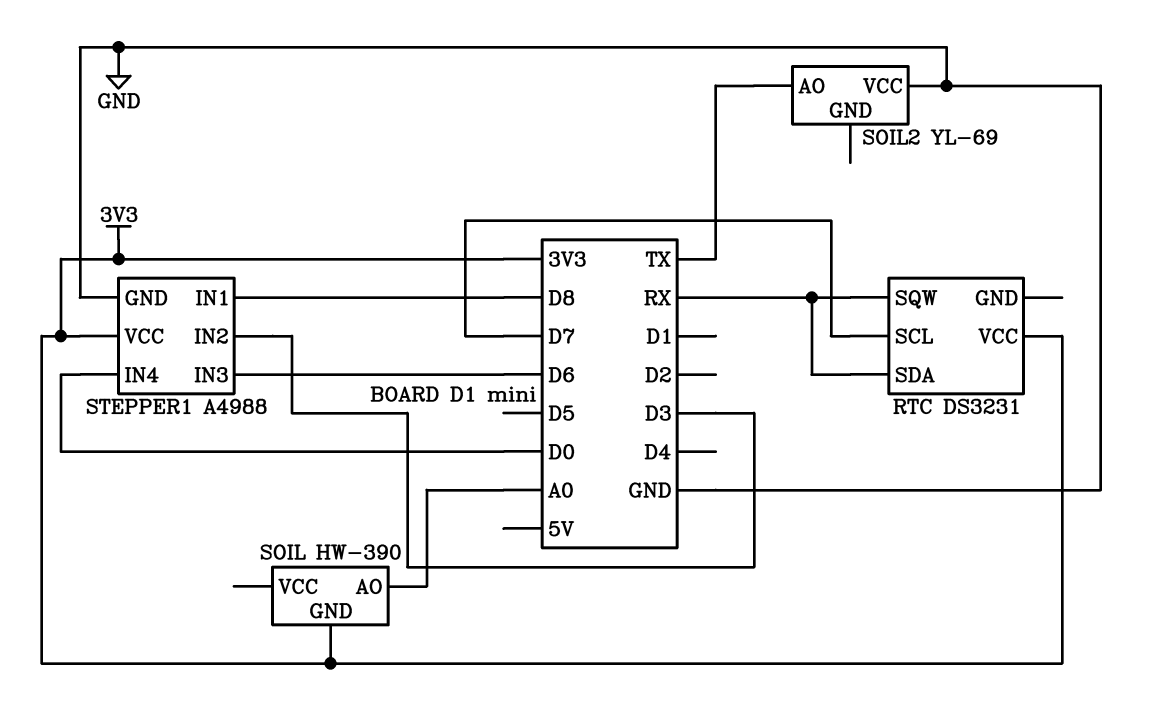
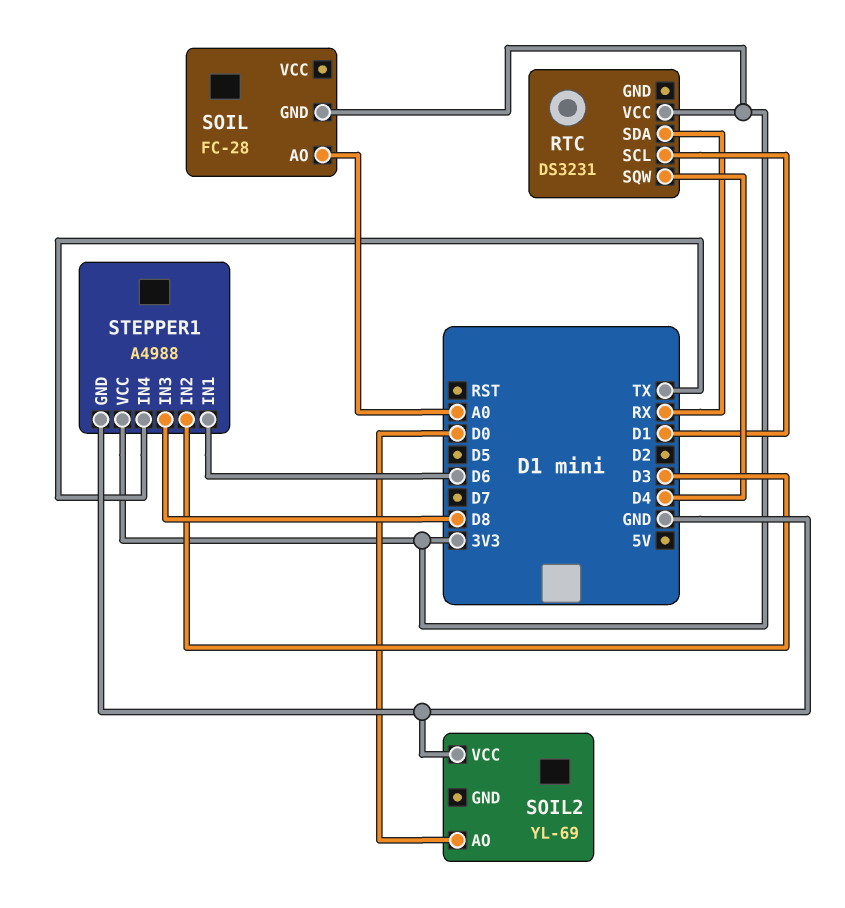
RTC pin SCL: D7 -> D1
RTC pin SQW: RX -> D4
SOIL: HW-390 -> FC-28
SOIL2 pin AO: TX -> D0
STEPPER1 pin IN1: D8 -> D6
STEPPER1 pin IN3: D6 -> D8
STEPPER1 pin IN4: D0 -> TX

